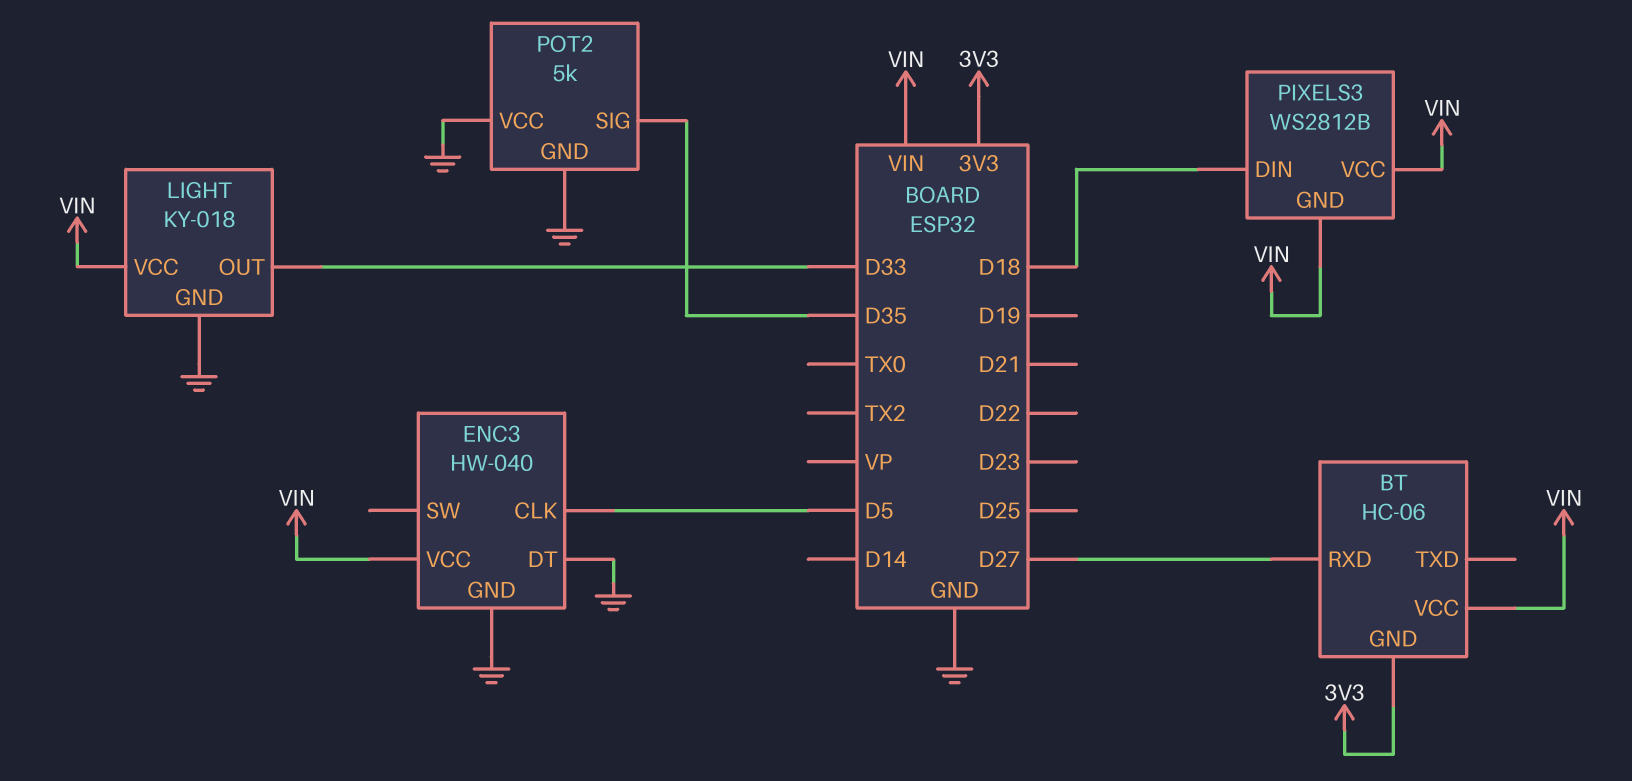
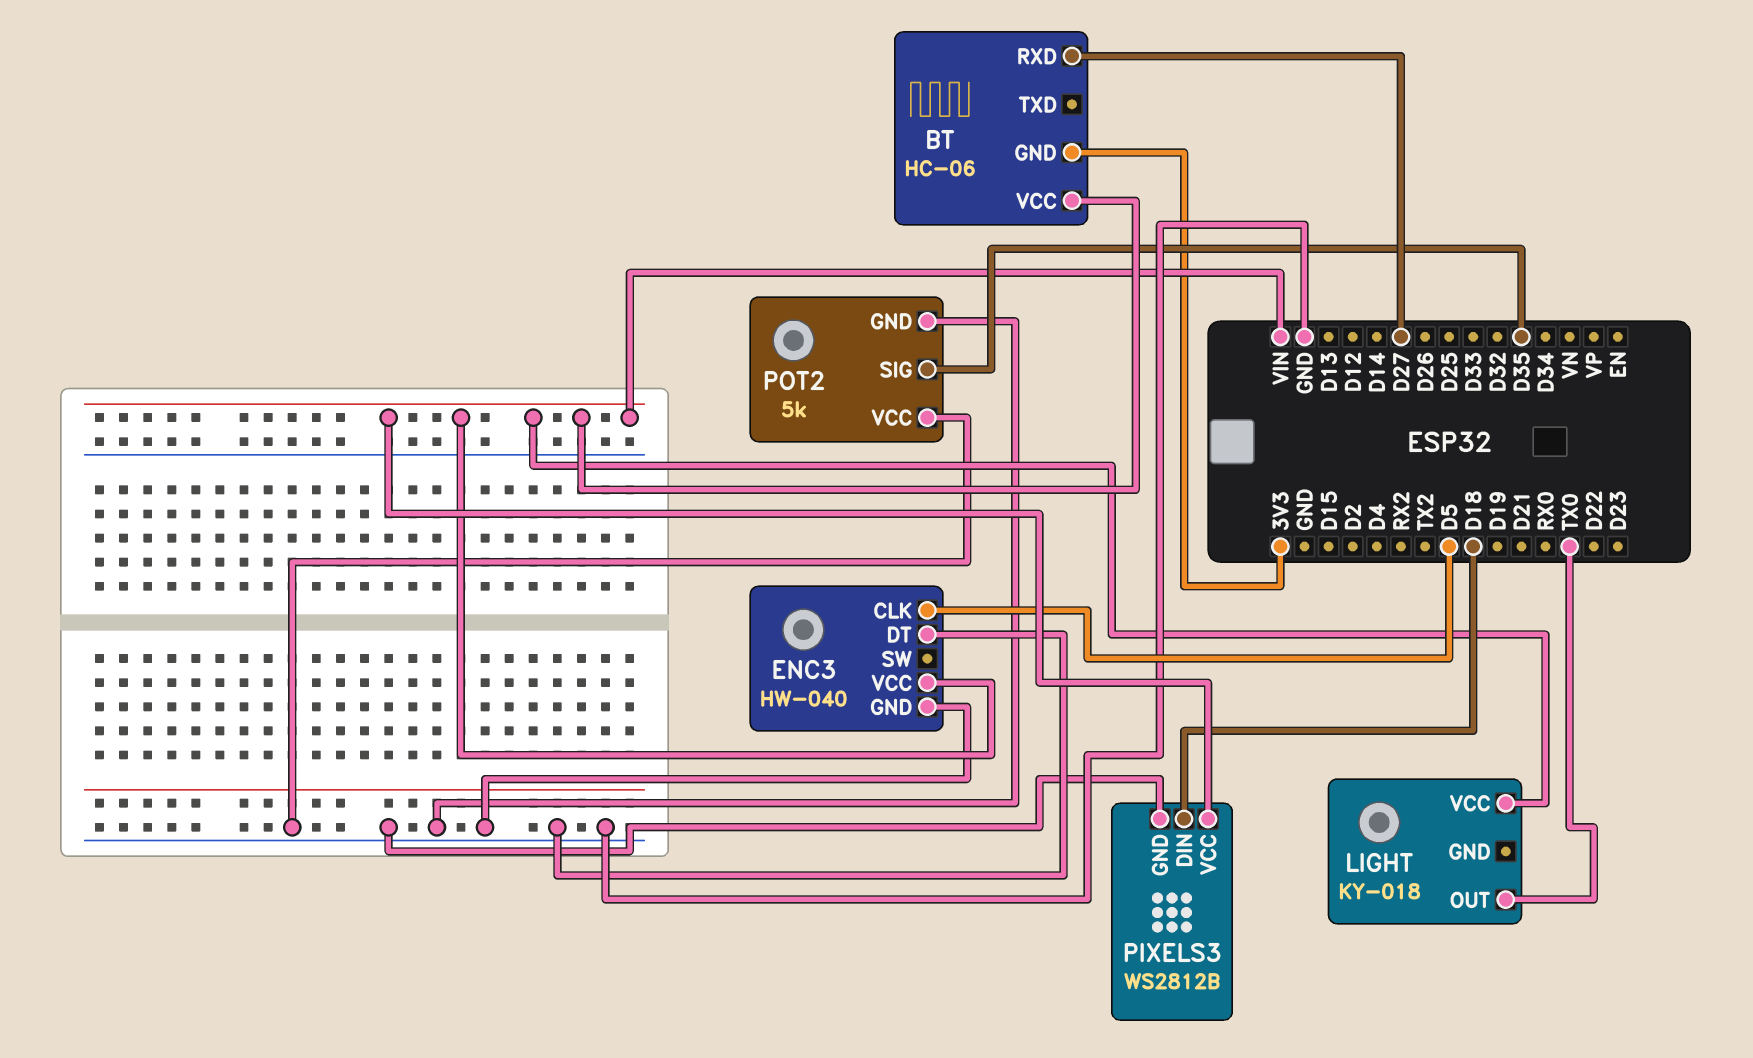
LIGHT pin GND: GND -> none
LIGHT pin OUT: D33 -> TX0
PIXELS3 pin GND: VIN -> GND

